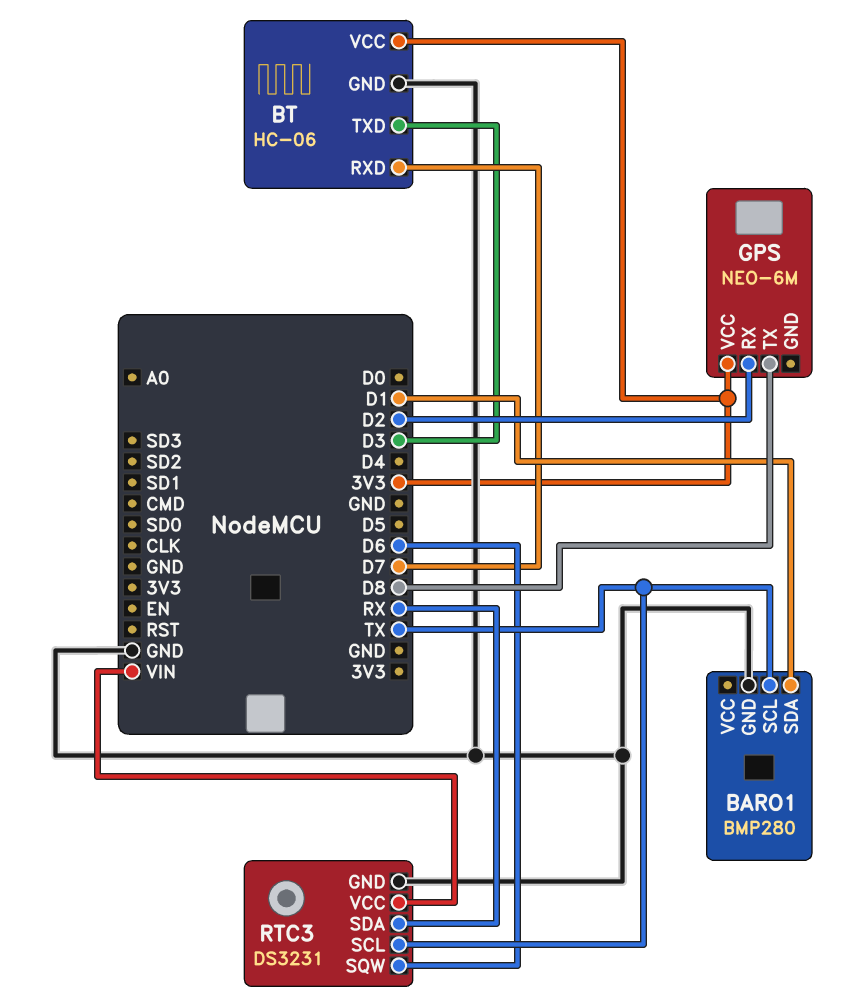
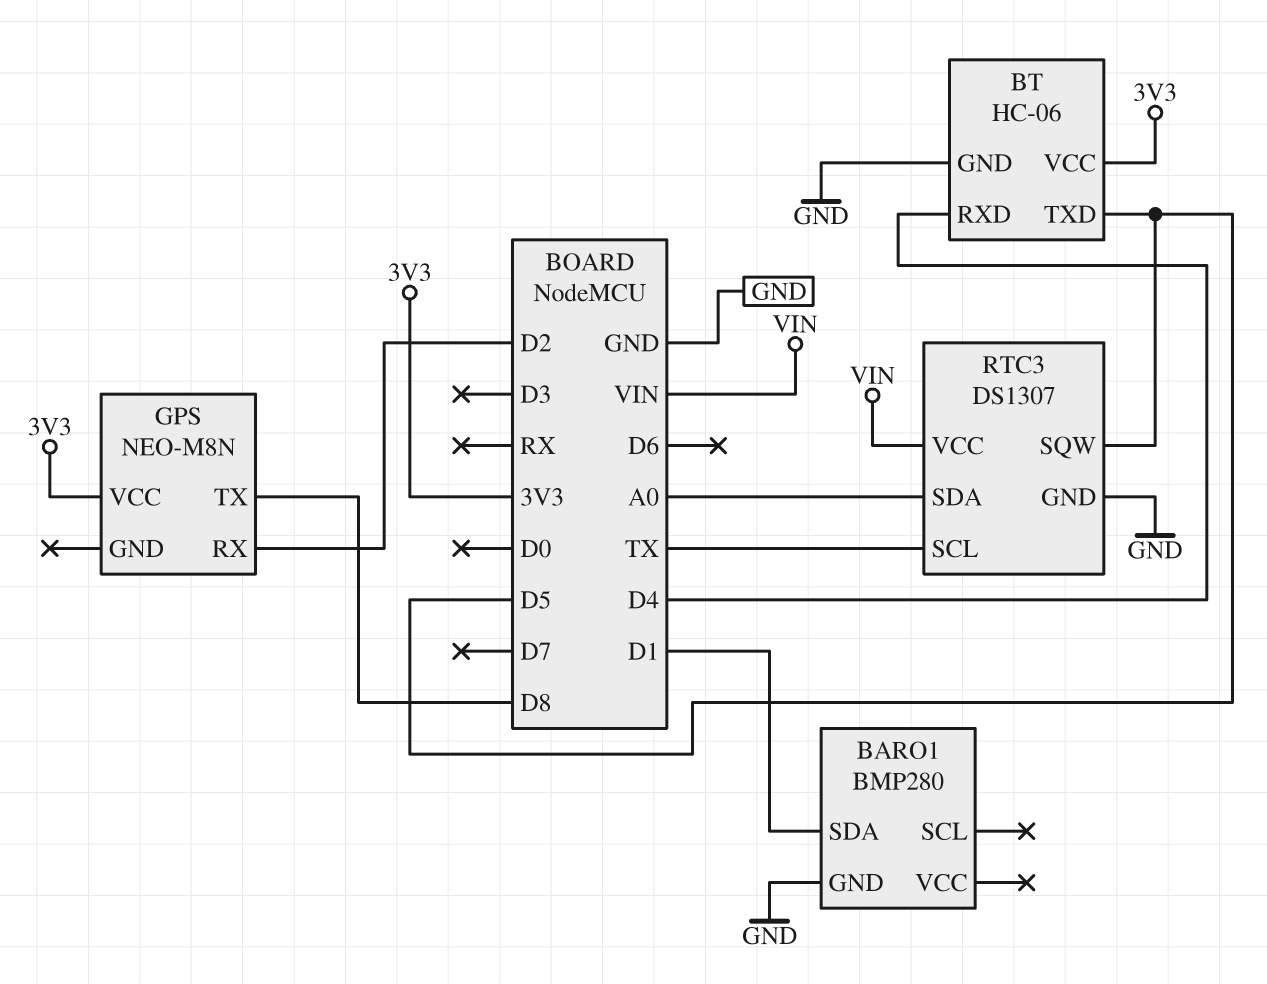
BARO1 pin SCL: TX -> none
BT pin RXD: D7 -> D4
BT pin TXD: D3 -> D5
GPS: NEO-6M -> NEO-M8N
RTC3: DS3231 -> DS1307
RTC3 pin SDA: RX -> A0
RTC3 pin SQW: D6 -> D5

